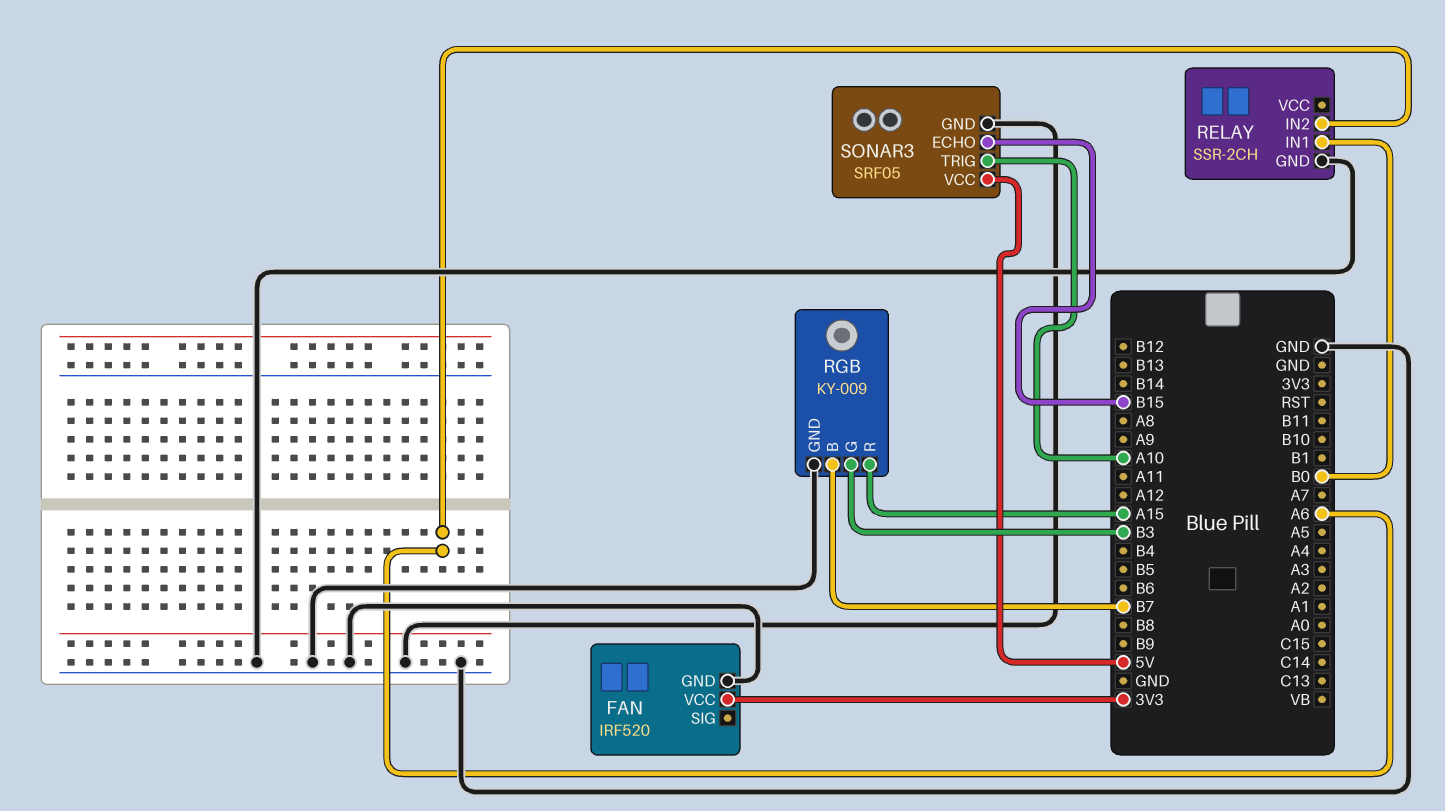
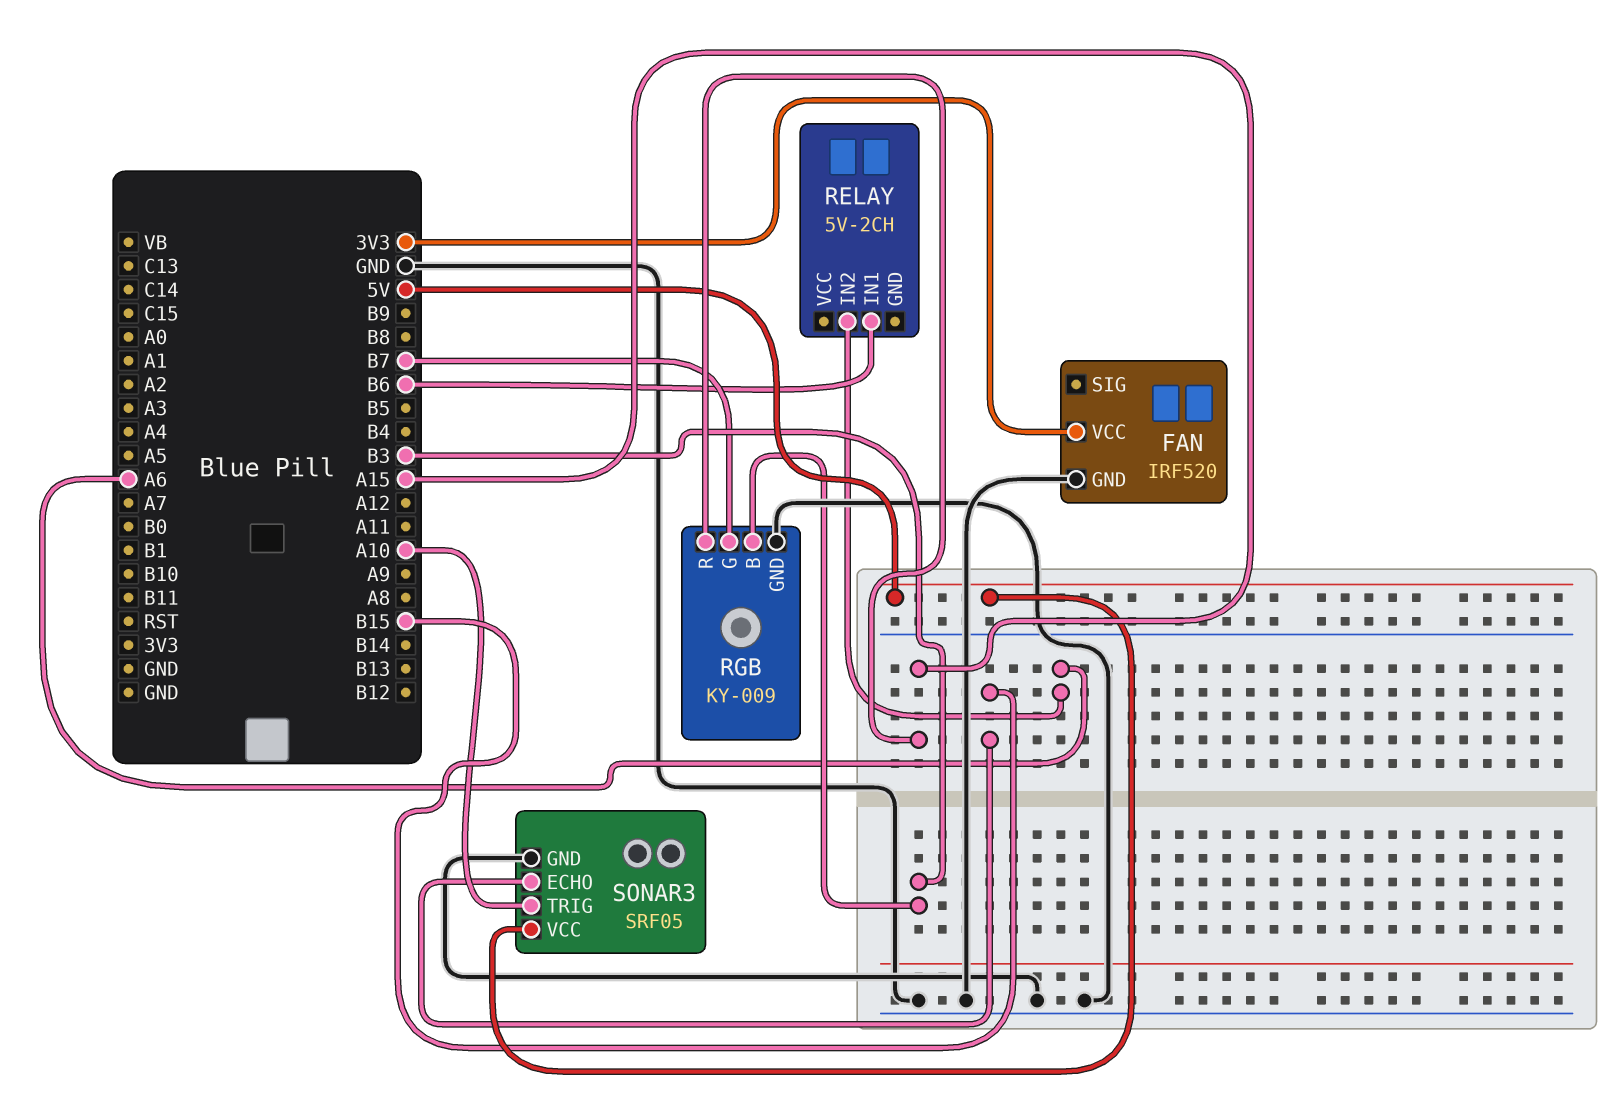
RELAY: SSR-2CH -> 5V-2CH
RELAY pin GND: GND -> none
RELAY pin IN1: B0 -> B6
RGB pin B: B7 -> B3
RGB pin G: B3 -> B7

